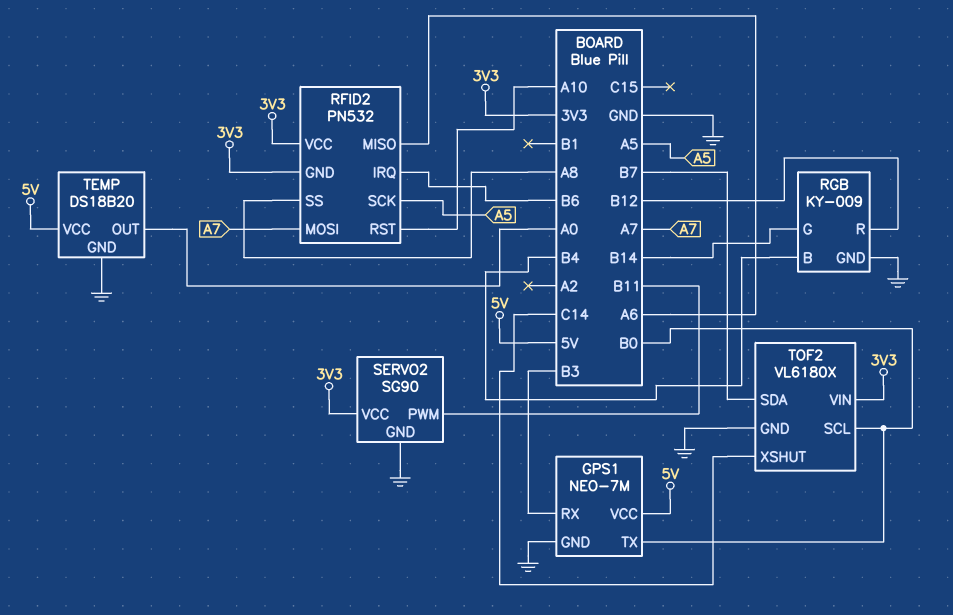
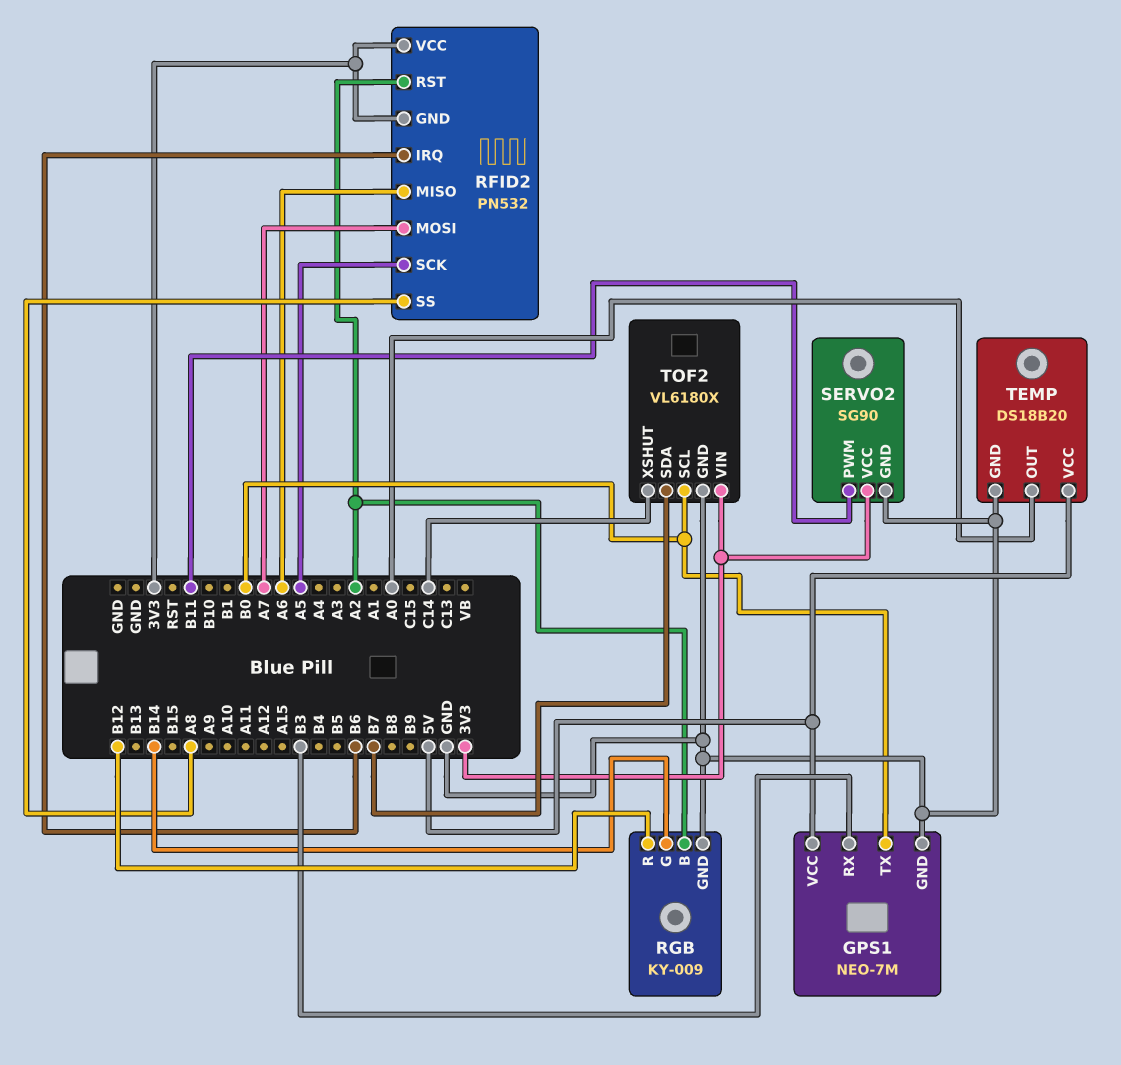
RFID2 pin RST: A10 -> A2
RGB pin B: B4 -> A2

